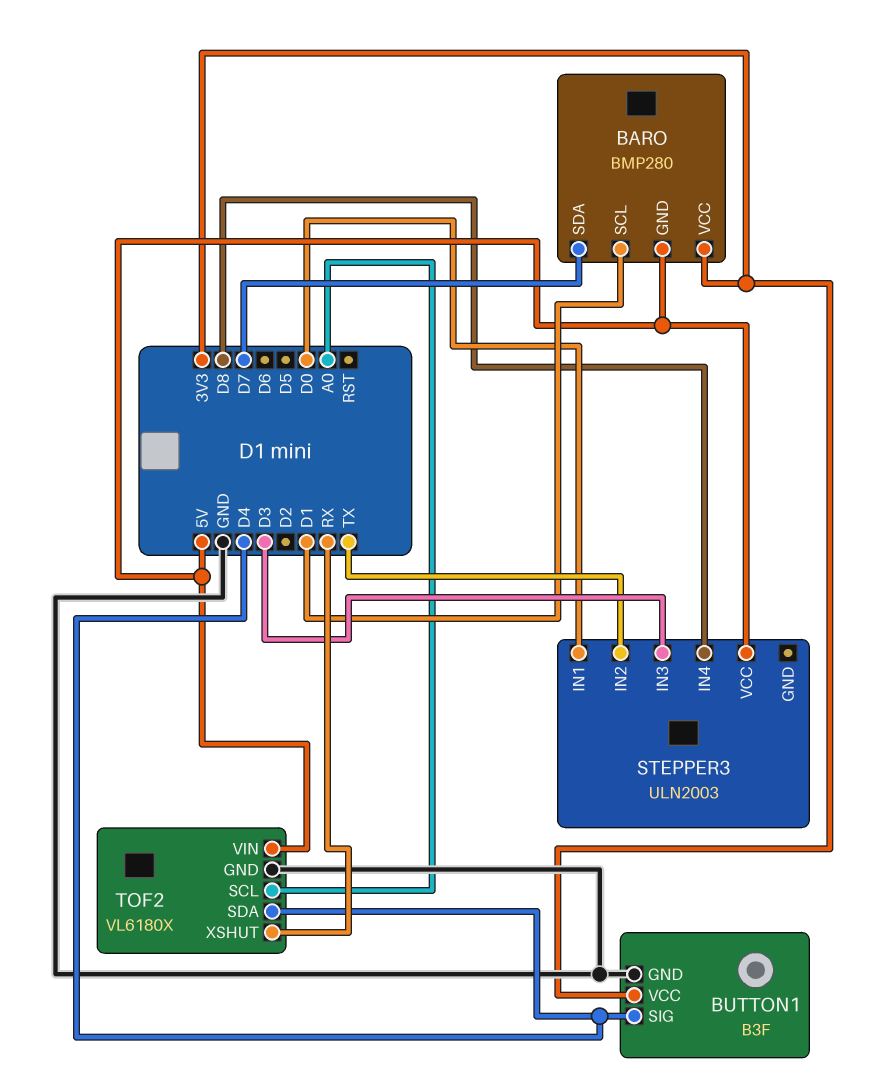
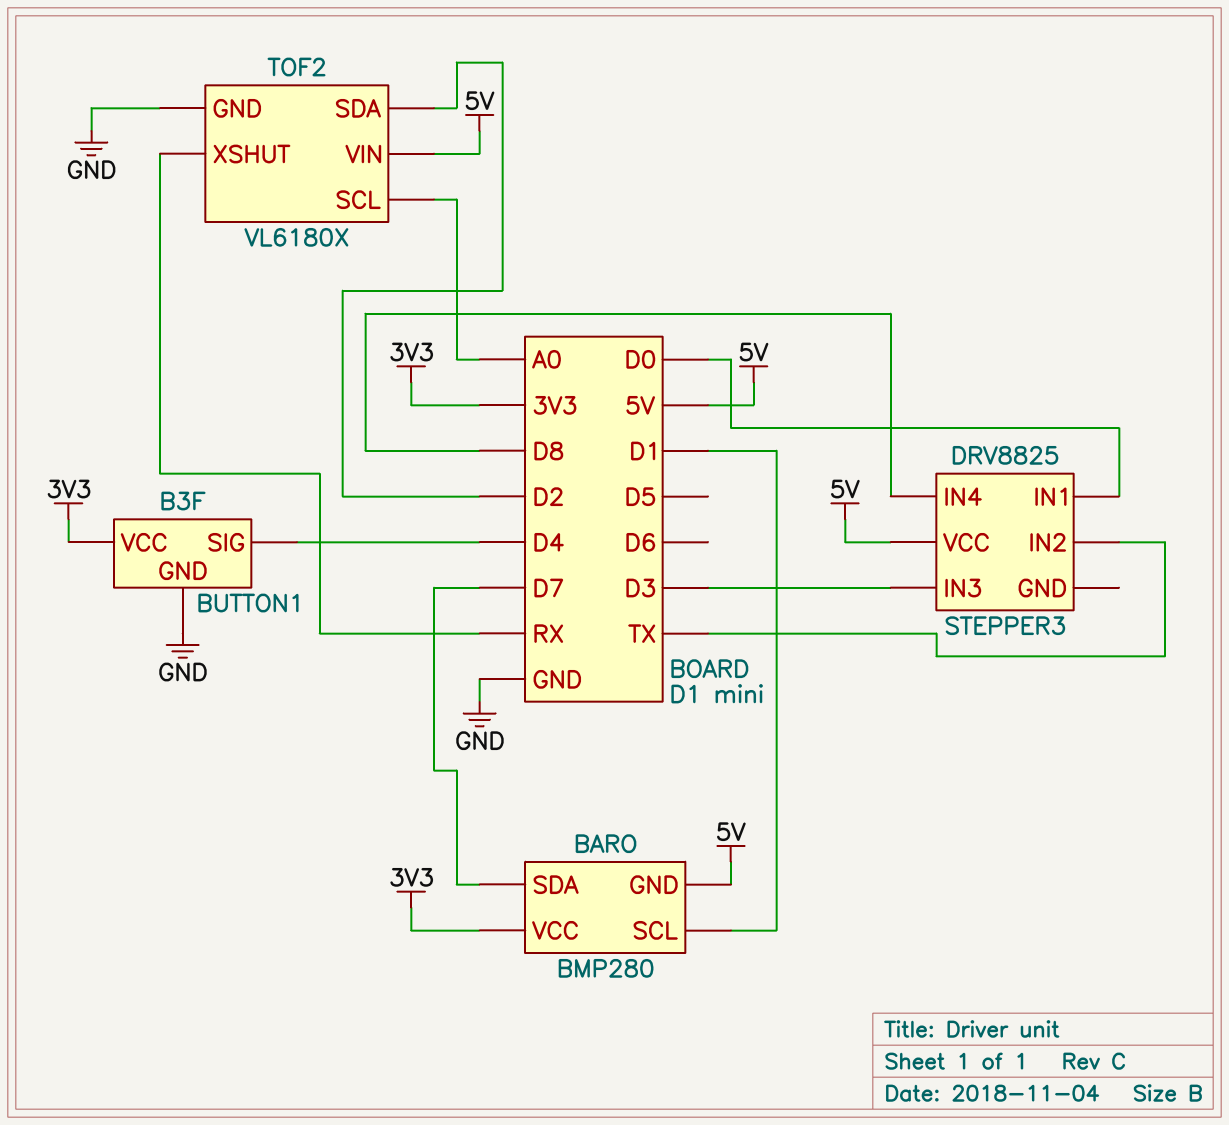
STEPPER3: ULN2003 -> DRV8825
TOF2 pin SDA: D4 -> D2

